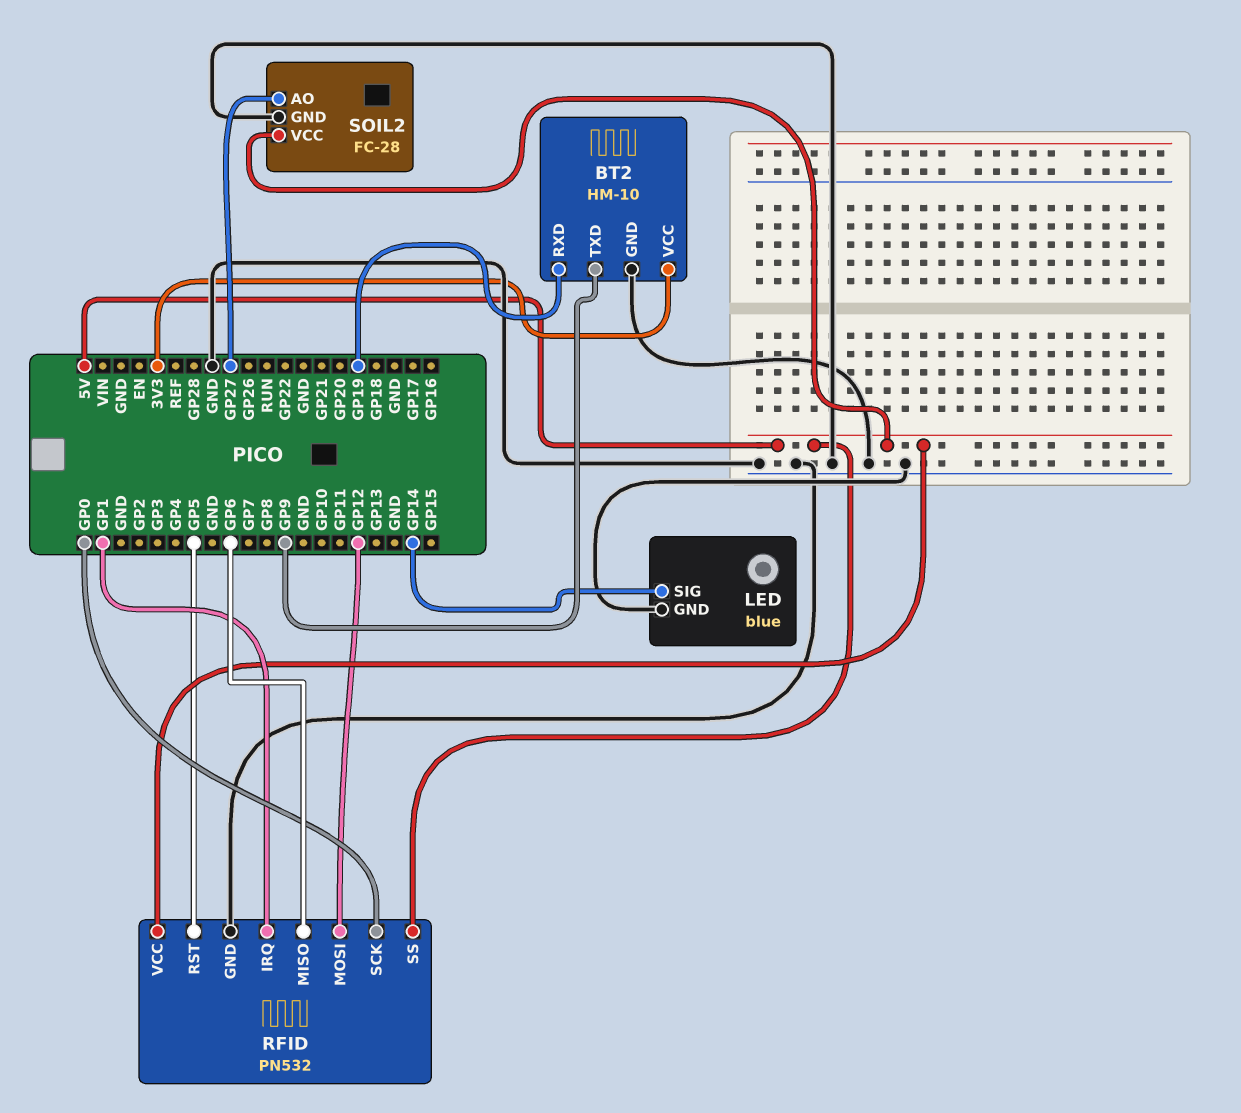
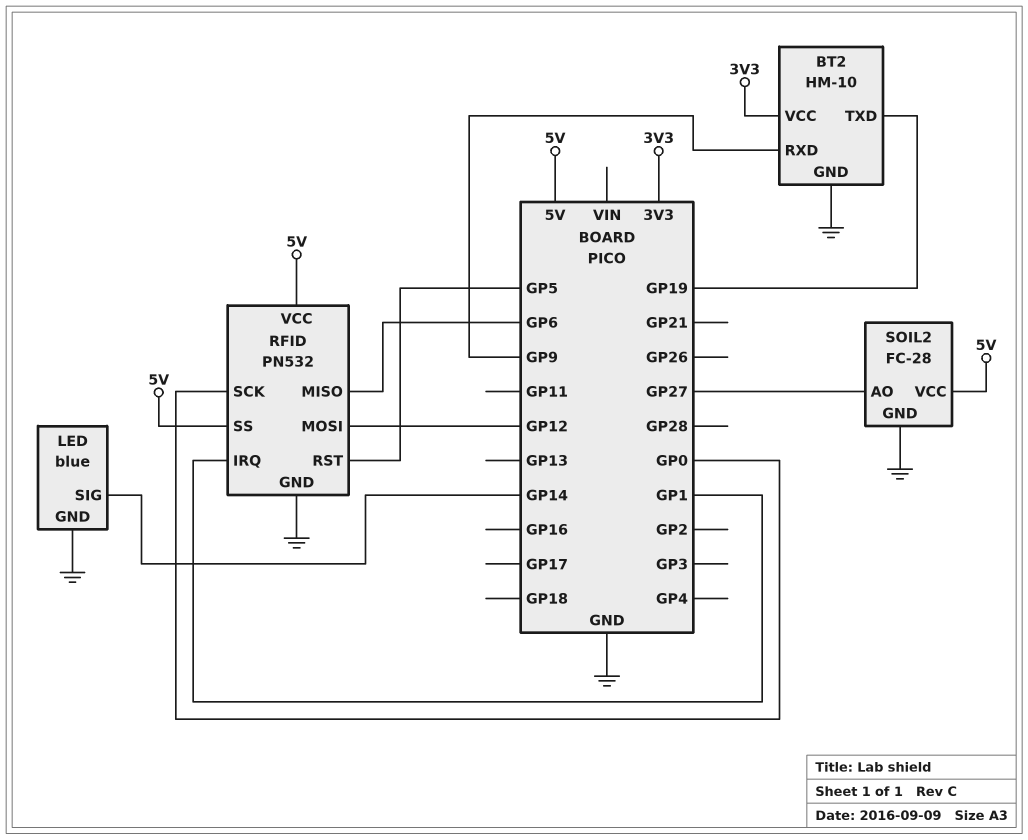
BT2 pin RXD: GP19 -> GP9
BT2 pin TXD: GP9 -> GP19

